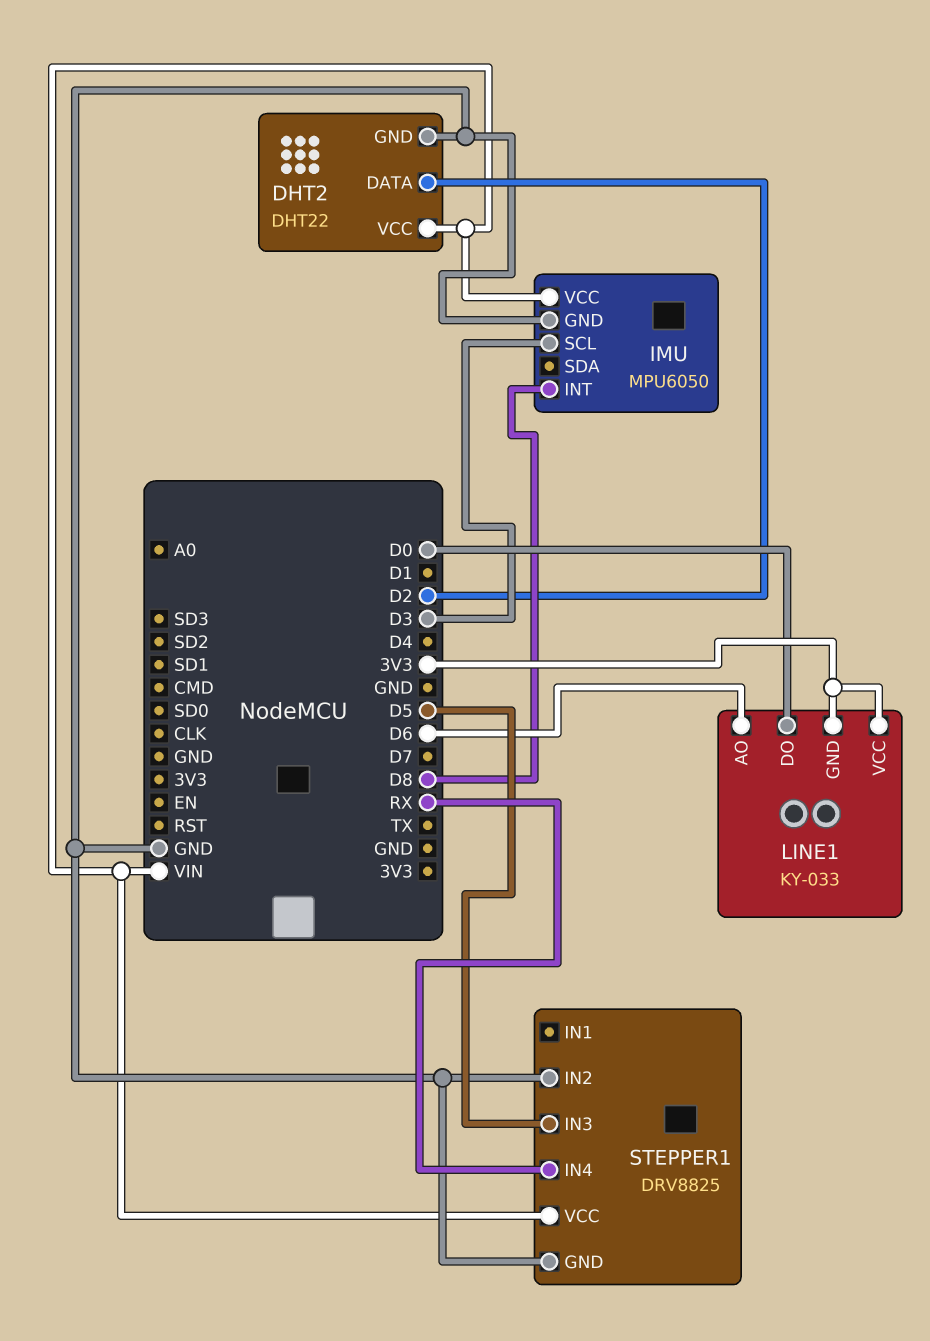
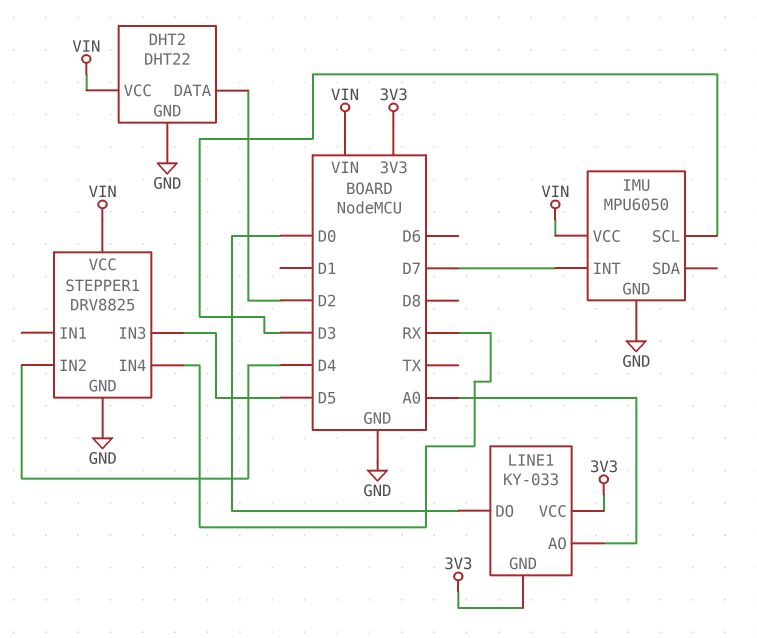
IMU pin INT: D8 -> D7
LINE1 pin AO: D6 -> A0
STEPPER1 pin IN2: GND -> D4

